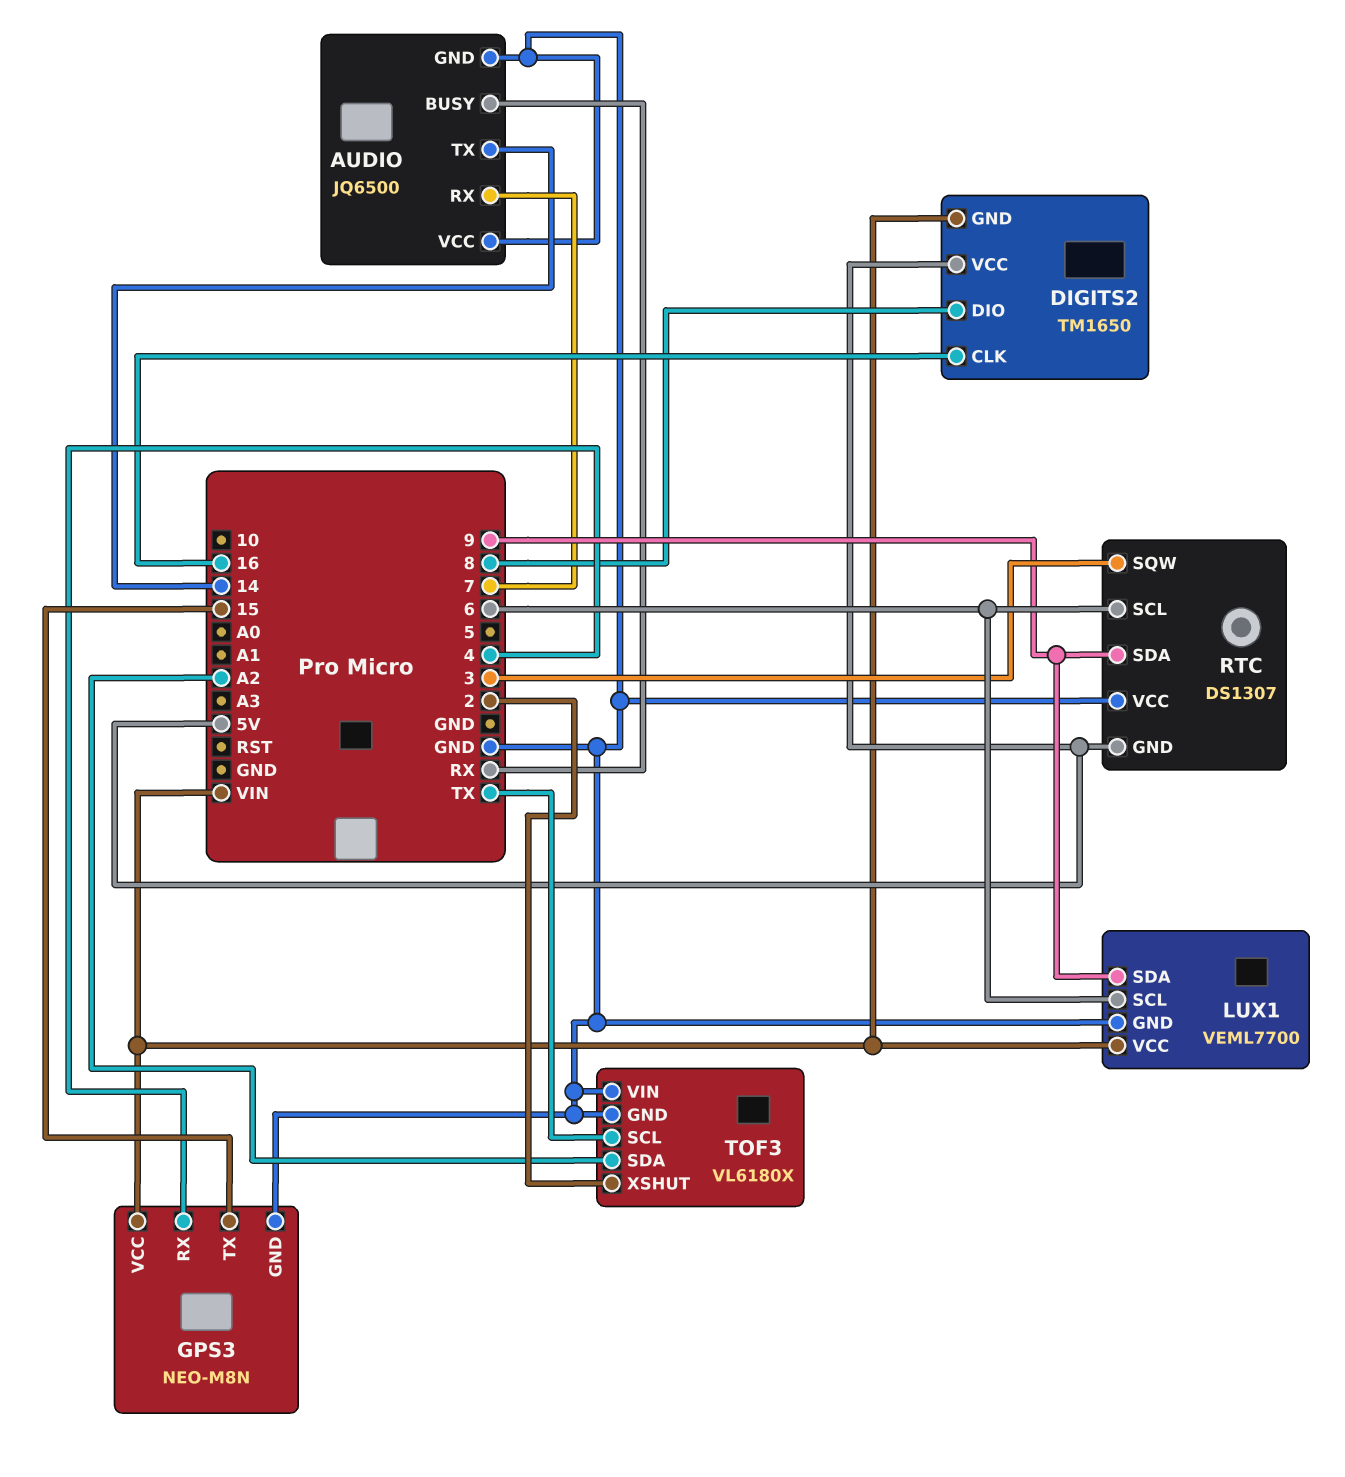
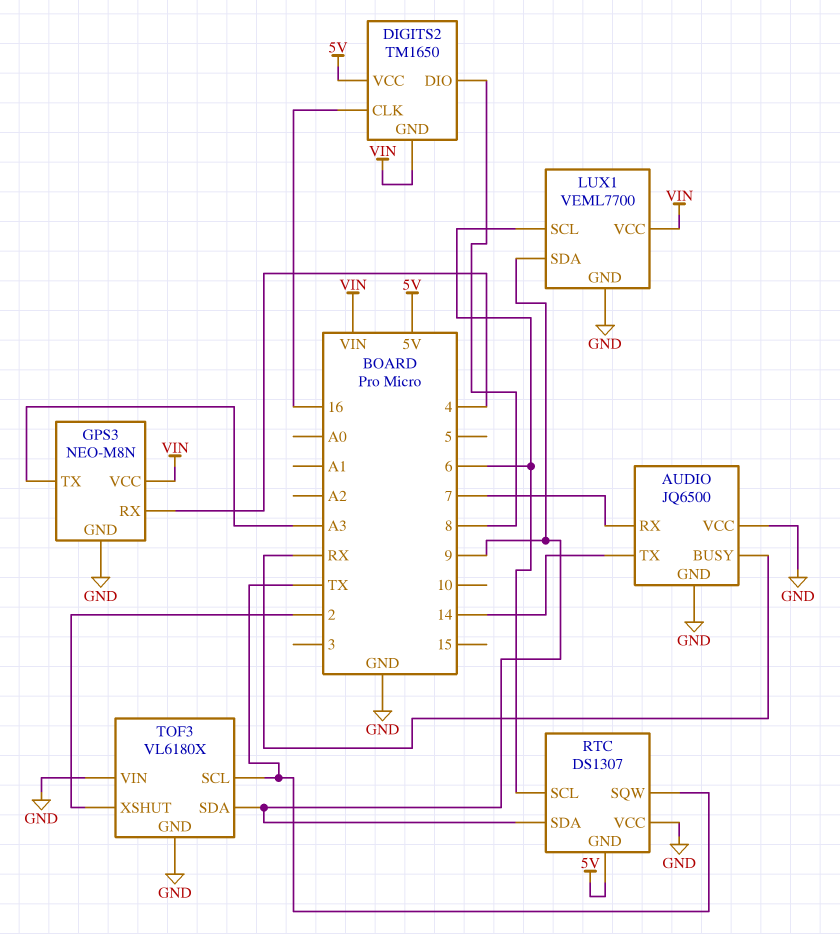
GPS3 pin TX: 15 -> A3
RTC pin SQW: 3 -> TX
TOF3 pin SDA: A2 -> 9

